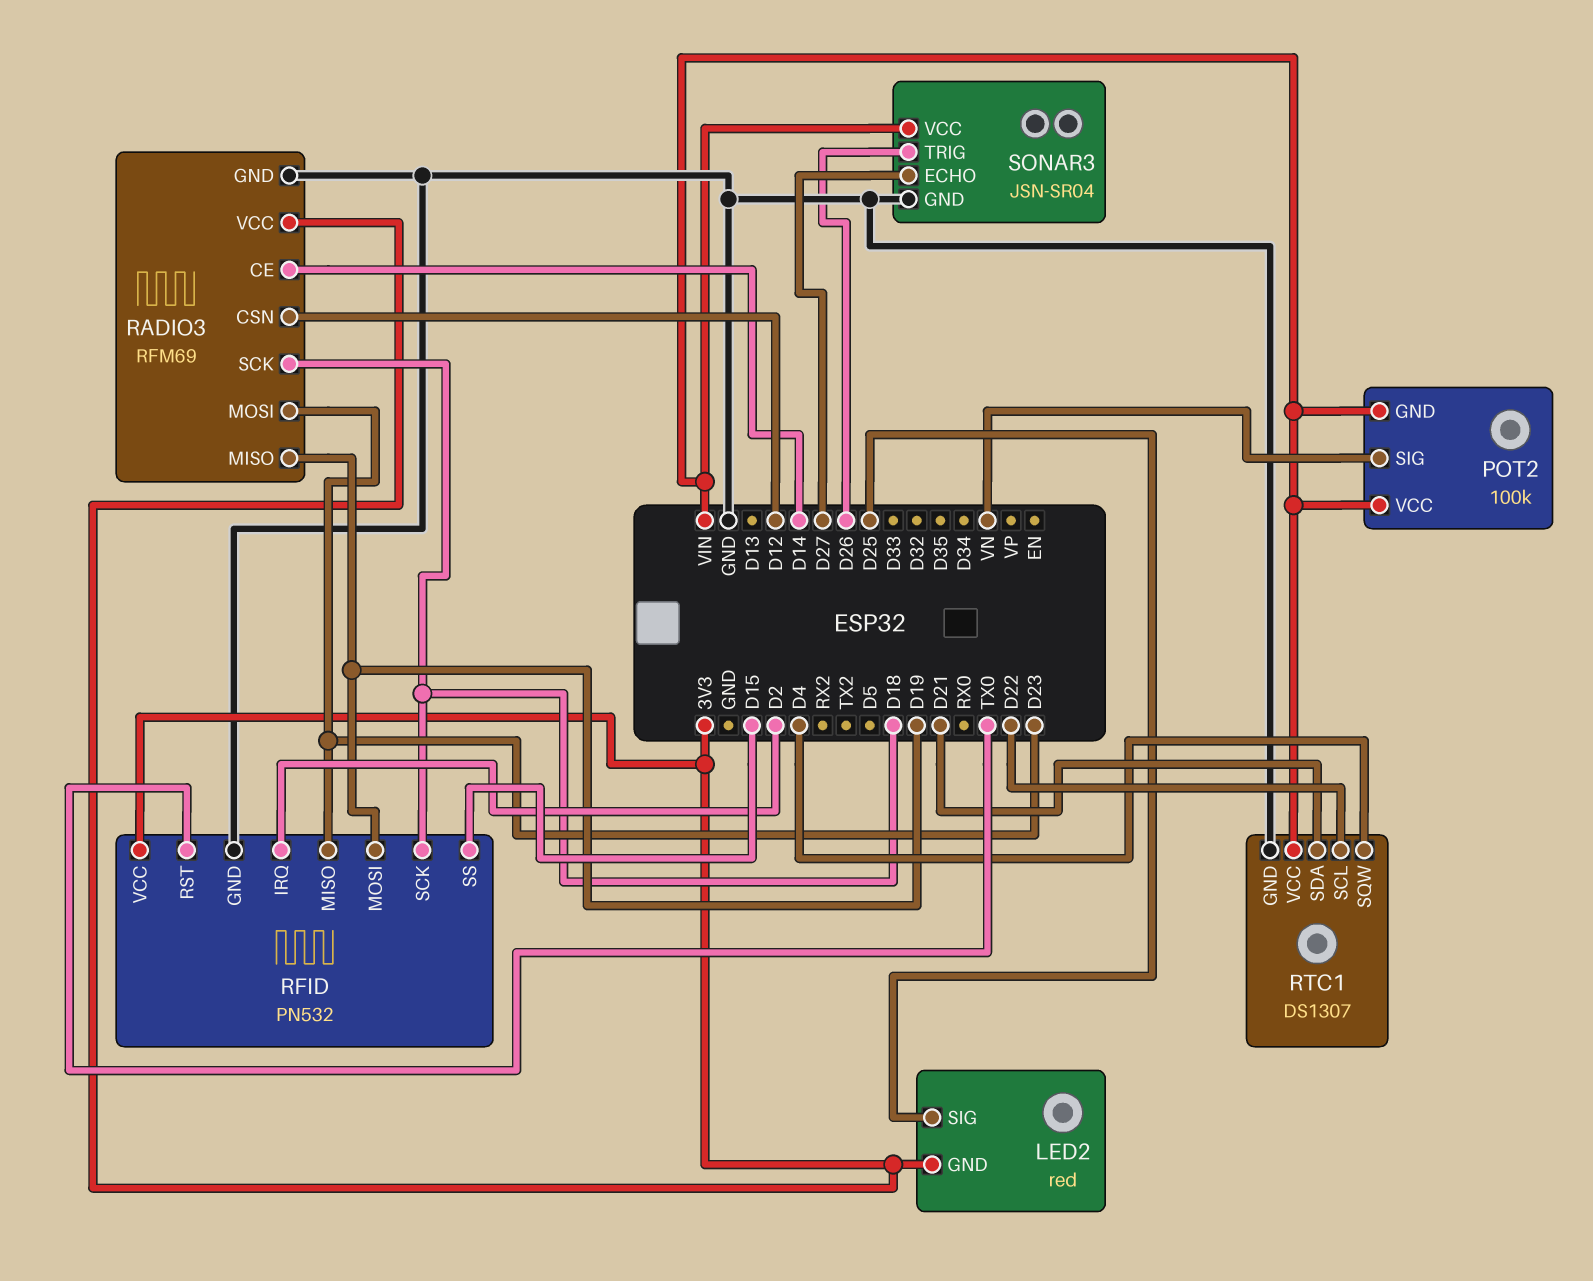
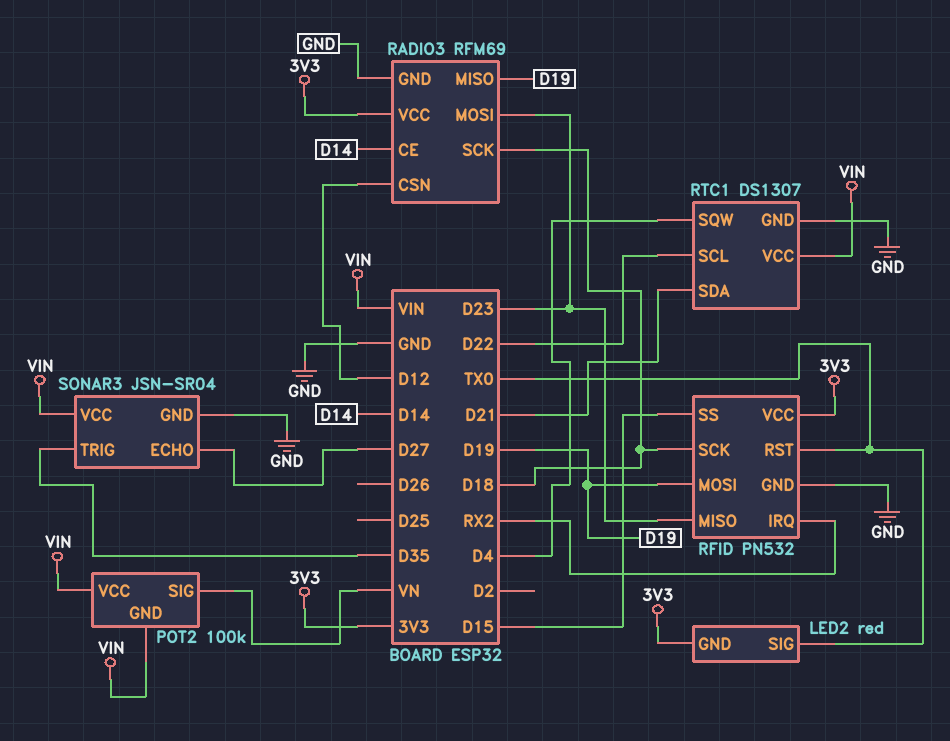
LED2 pin SIG: D25 -> TX0
RFID pin IRQ: D2 -> RX2
SONAR3 pin TRIG: D26 -> D35

